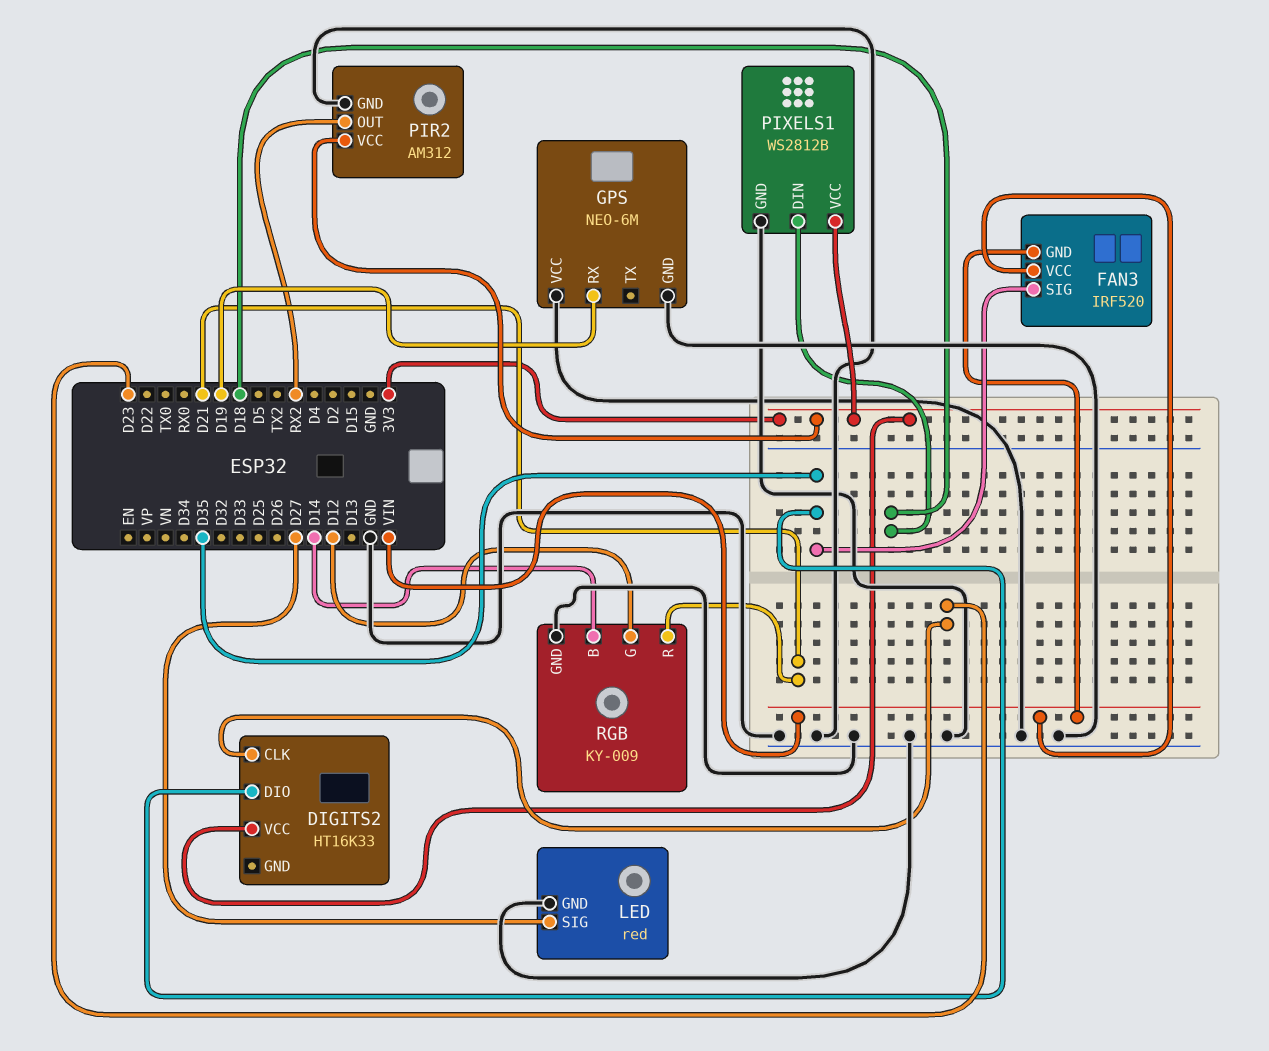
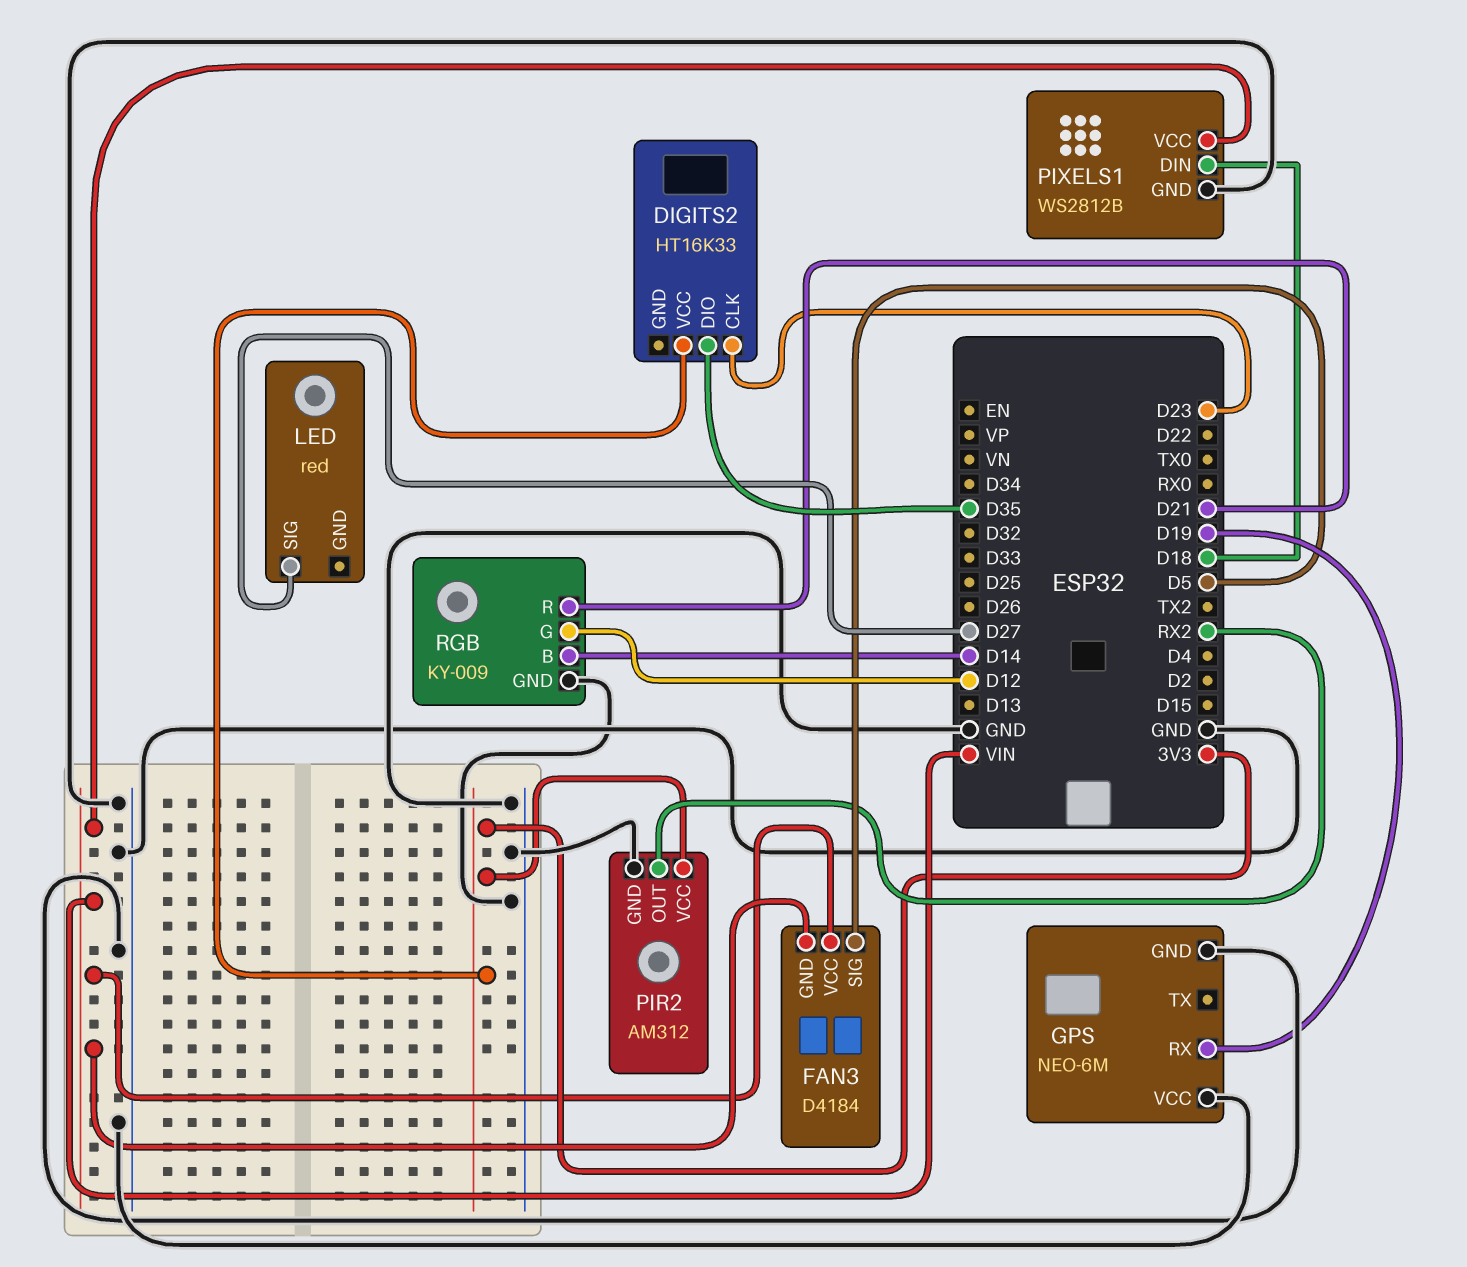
FAN3: IRF520 -> D4184
FAN3 pin SIG: D35 -> D5
LED pin GND: GND -> none
PIXELS1 pin VCC: 3V3 -> VIN

